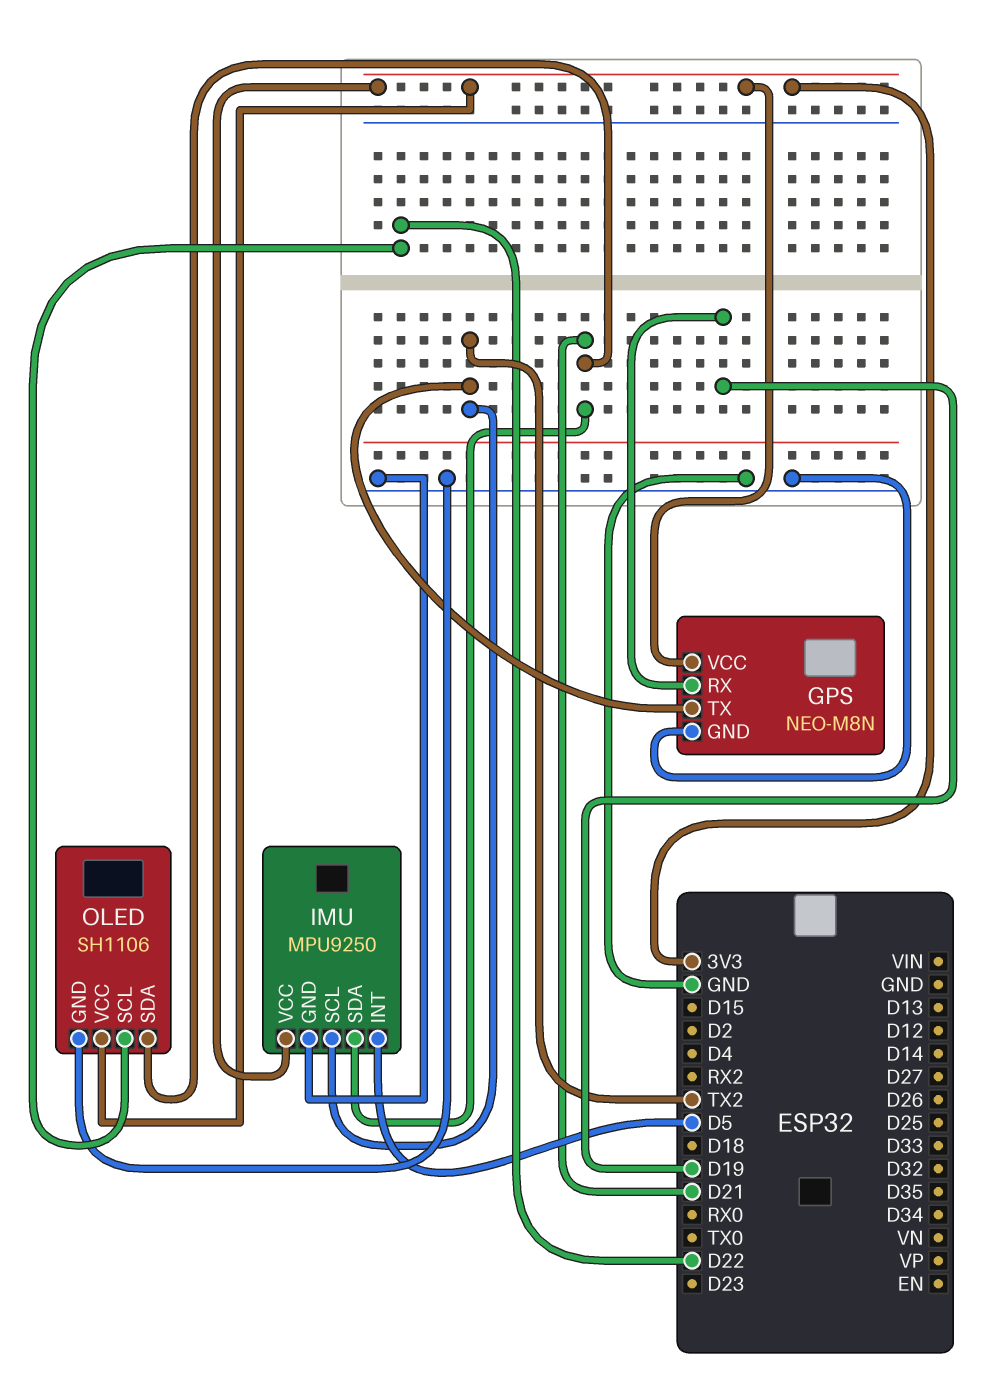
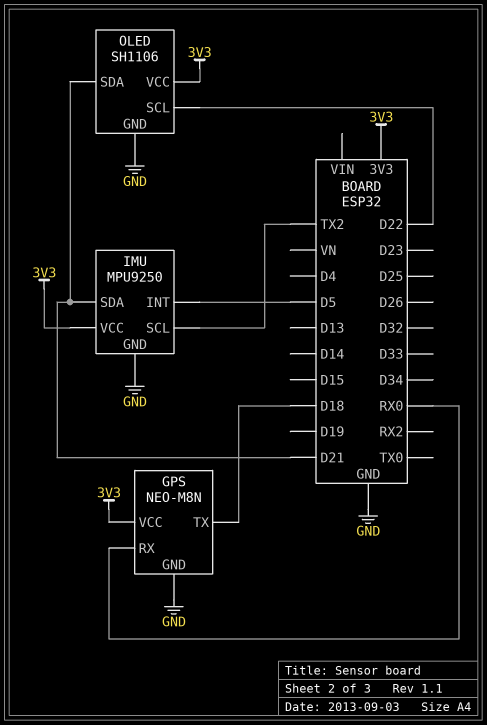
GPS pin RX: D19 -> RX0
GPS pin TX: TX2 -> D18

